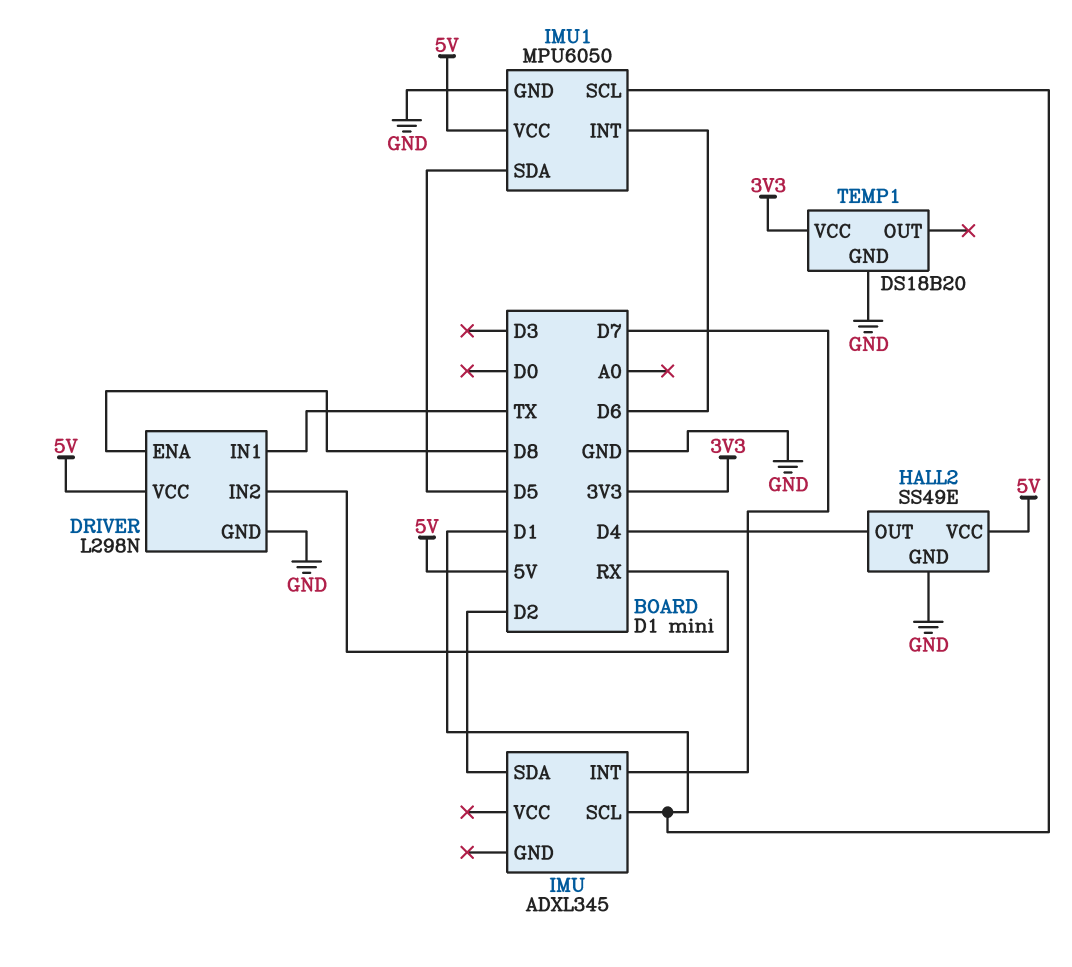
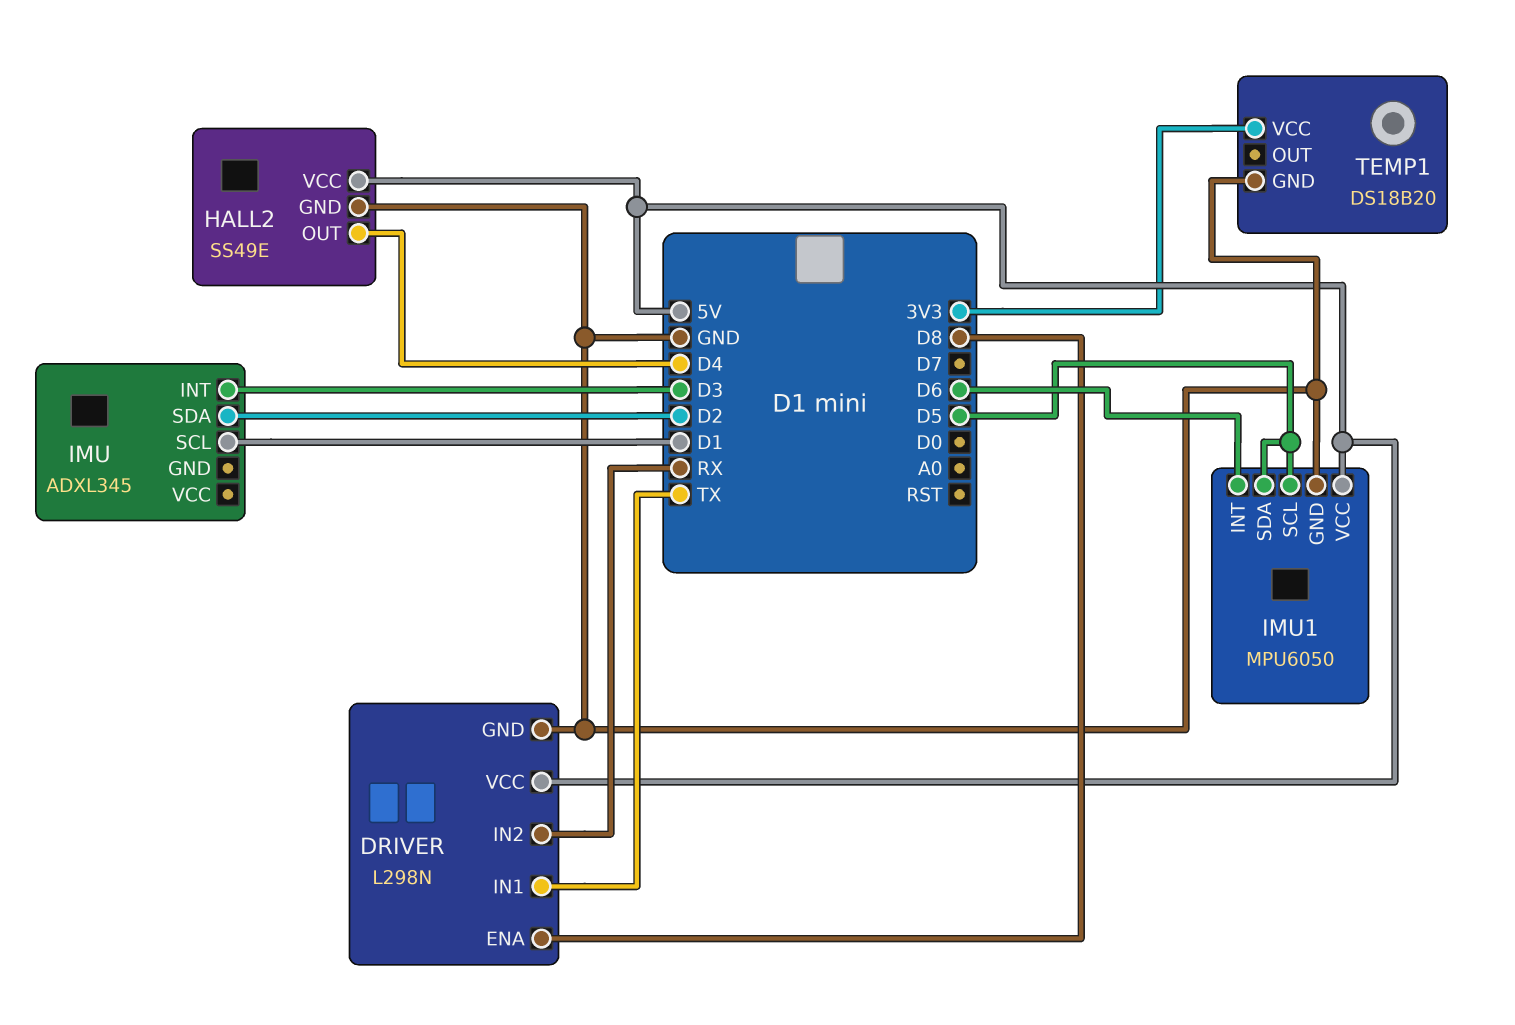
IMU pin INT: D7 -> D3
IMU1 pin SCL: D1 -> D5

